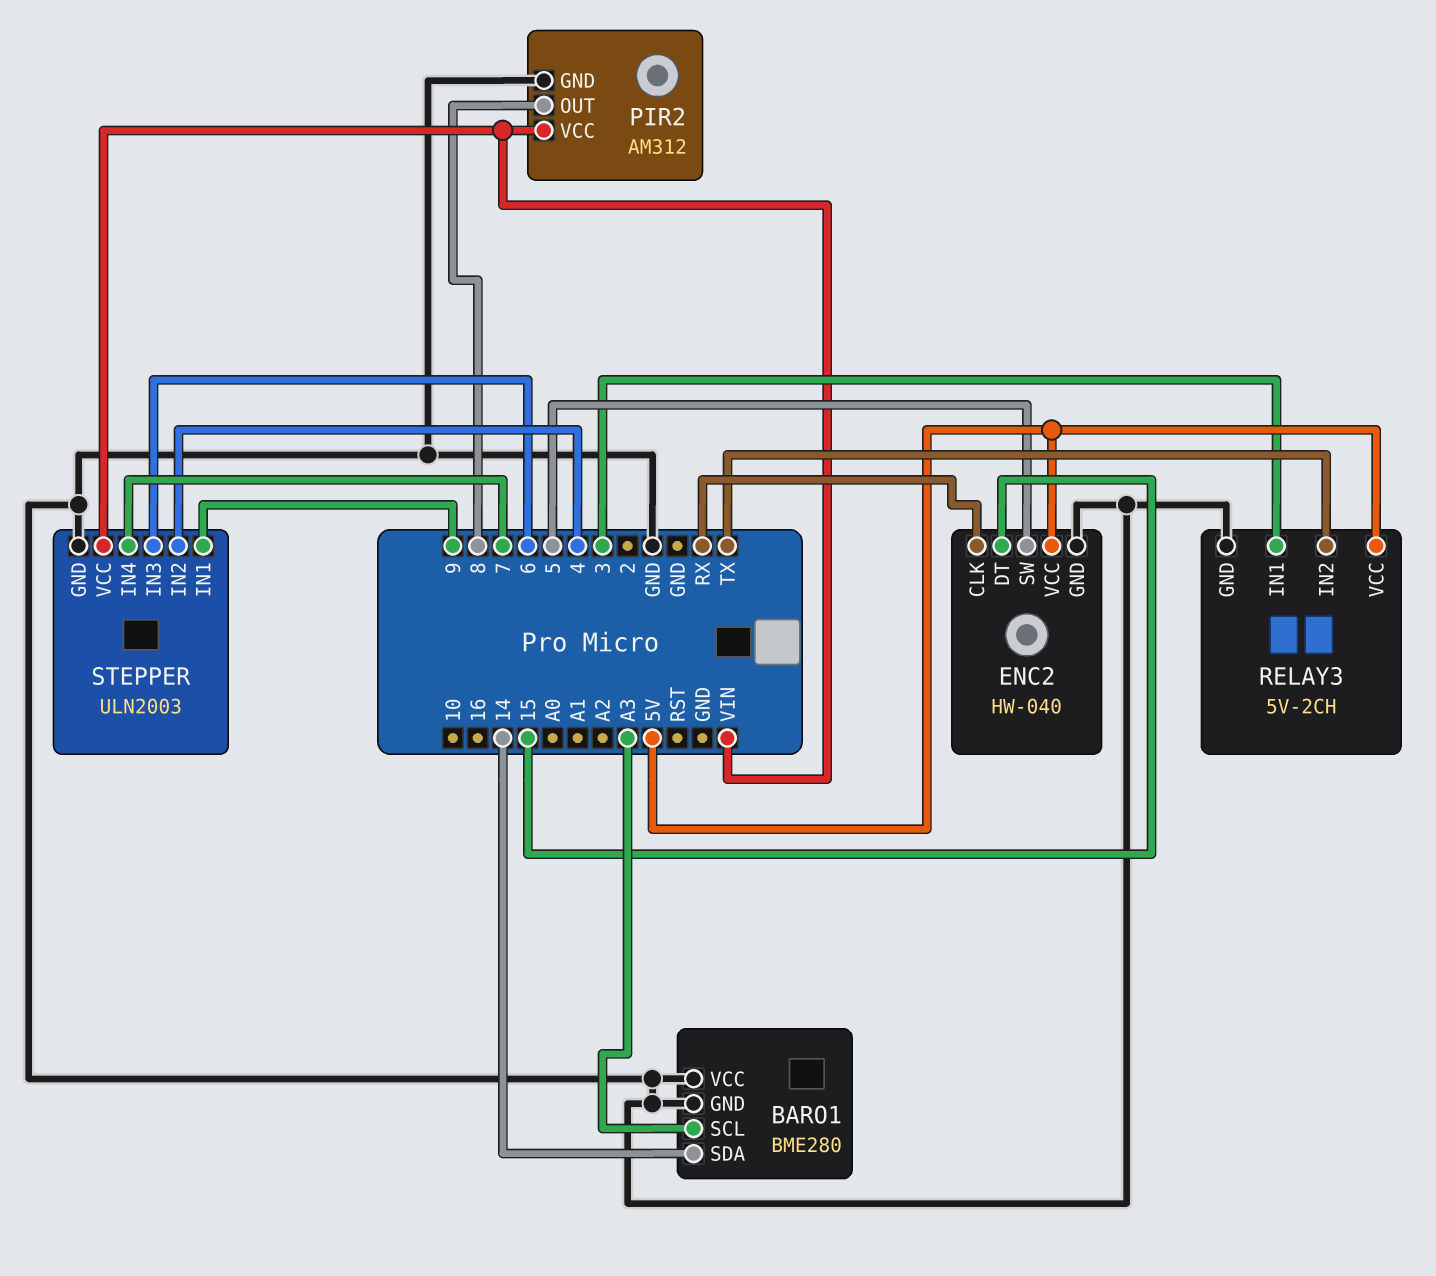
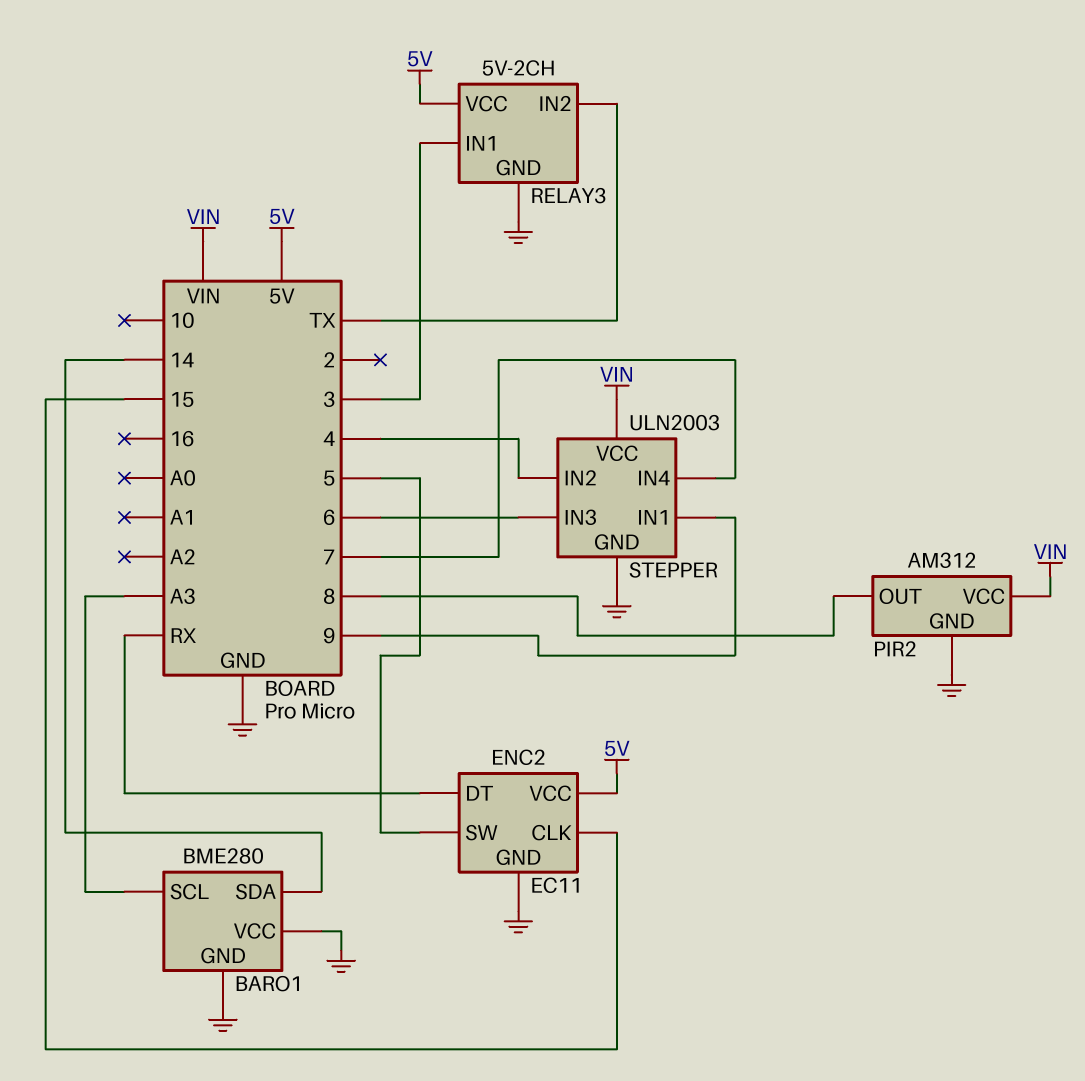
ENC2: HW-040 -> EC11
ENC2 pin CLK: RX -> 15
ENC2 pin DT: 15 -> RX

